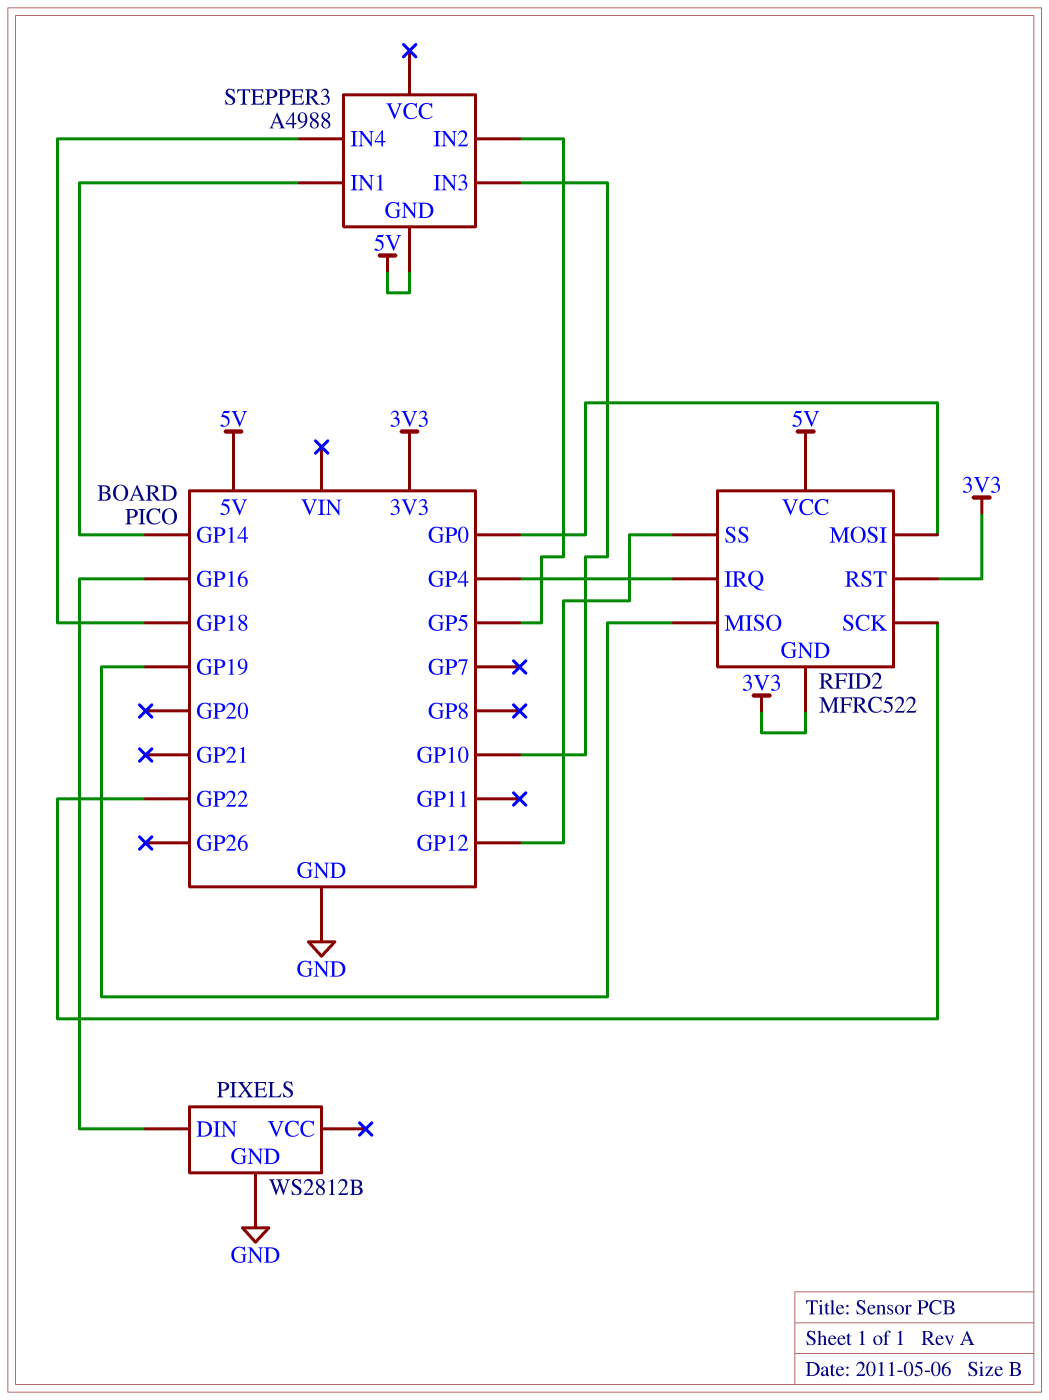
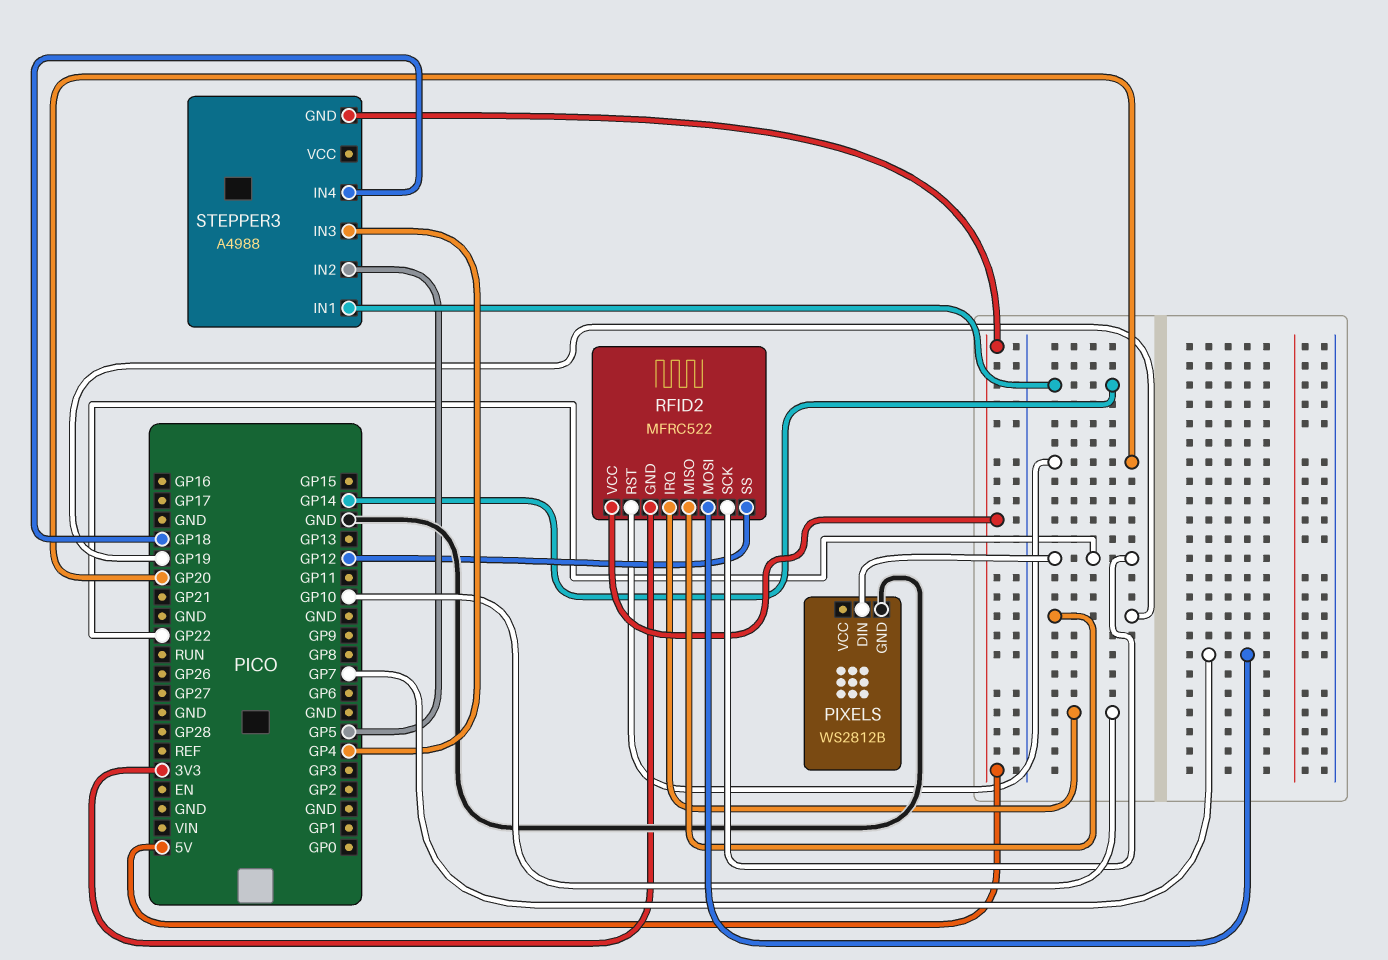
PIXELS pin DIN: GP16 -> GP22
RFID2 pin IRQ: GP4 -> GP10
RFID2 pin MOSI: GP0 -> GP7
RFID2 pin RST: 3V3 -> GP20
STEPPER3 pin IN3: GP10 -> GP4

